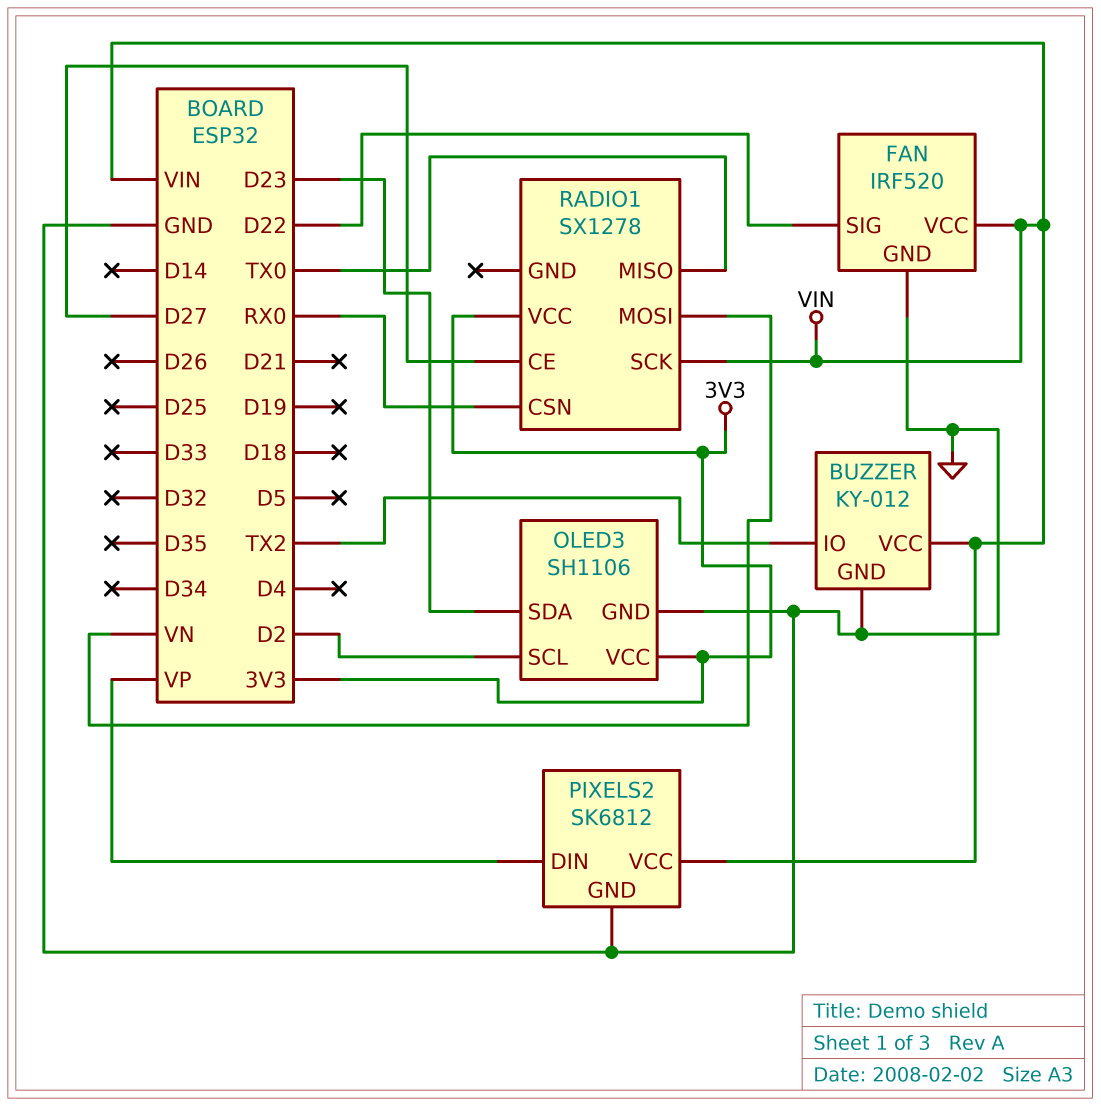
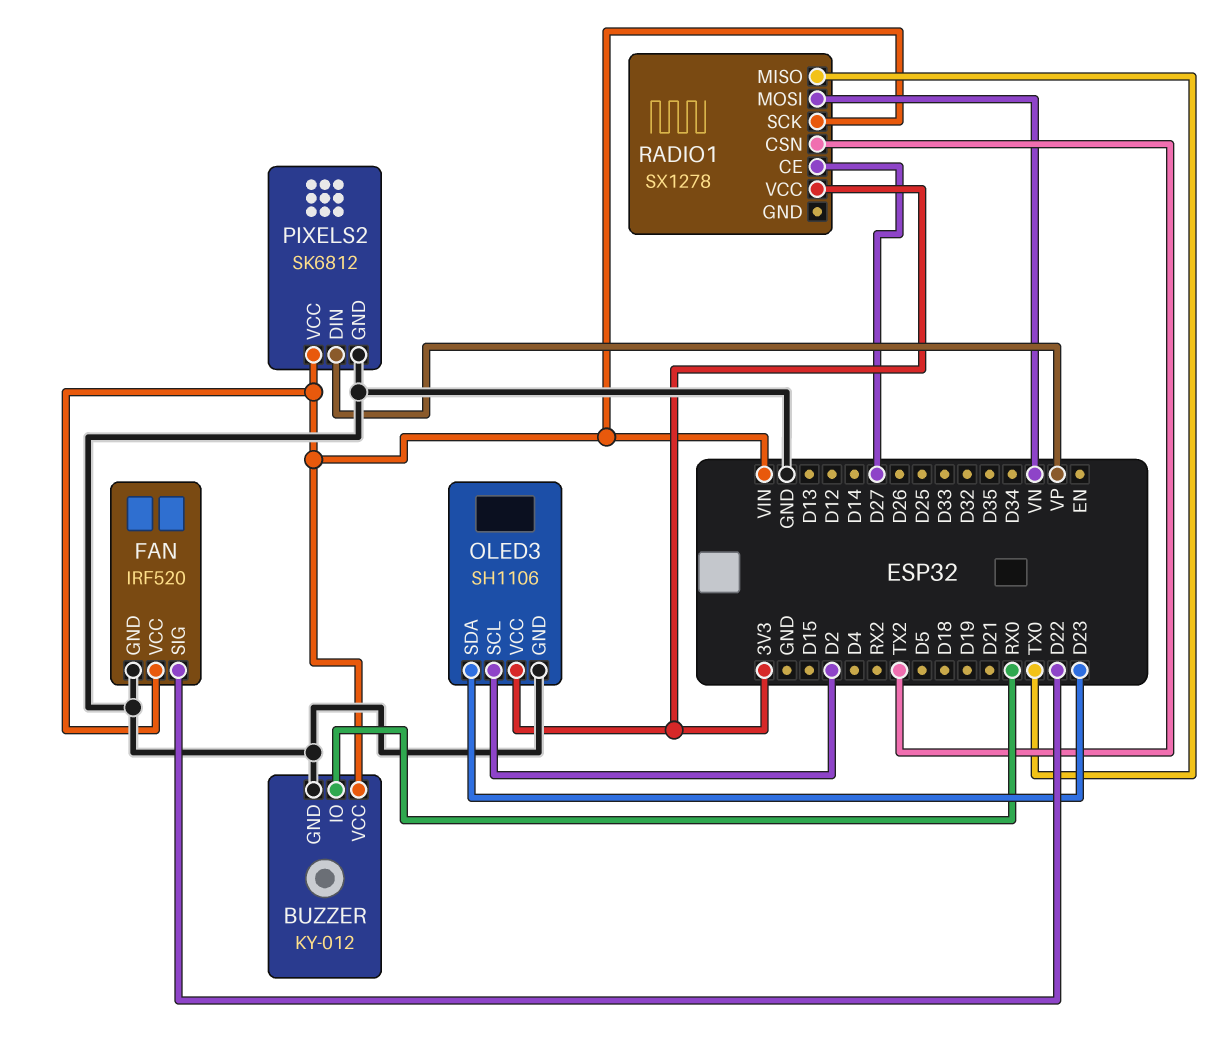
BUZZER pin IO: TX2 -> RX0
RADIO1 pin CSN: RX0 -> TX2

